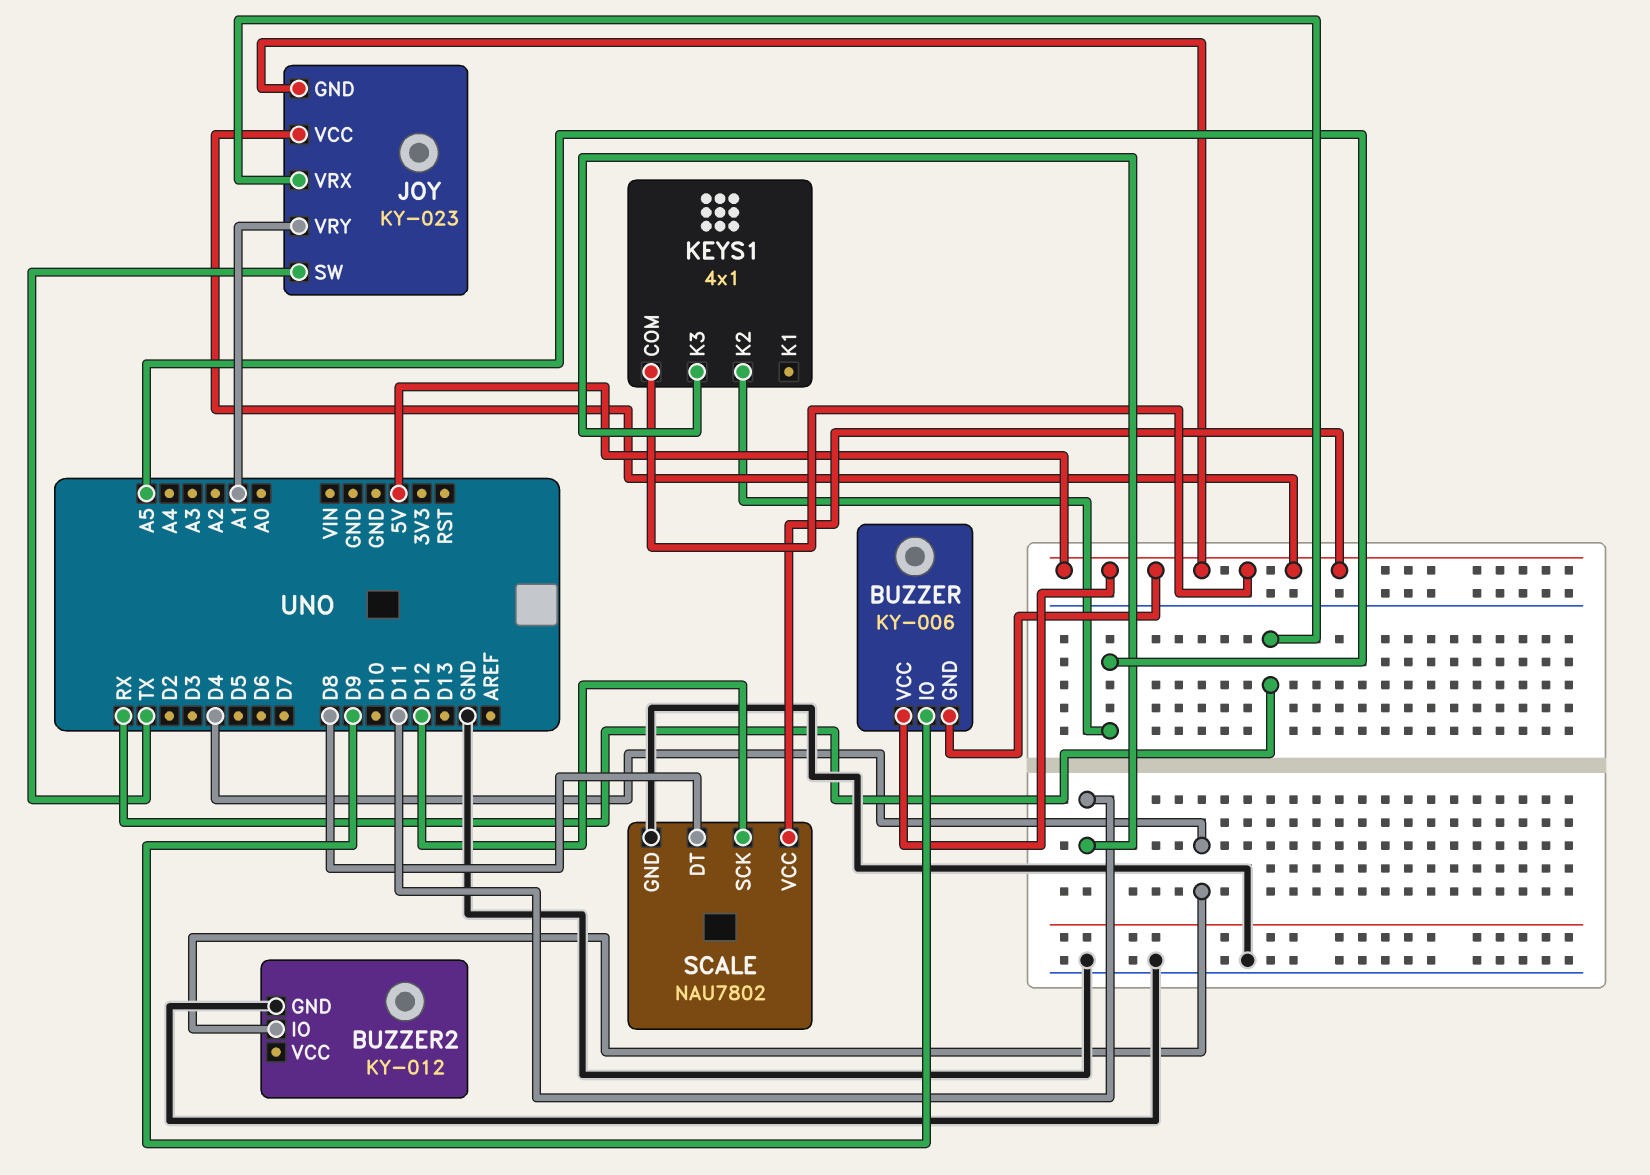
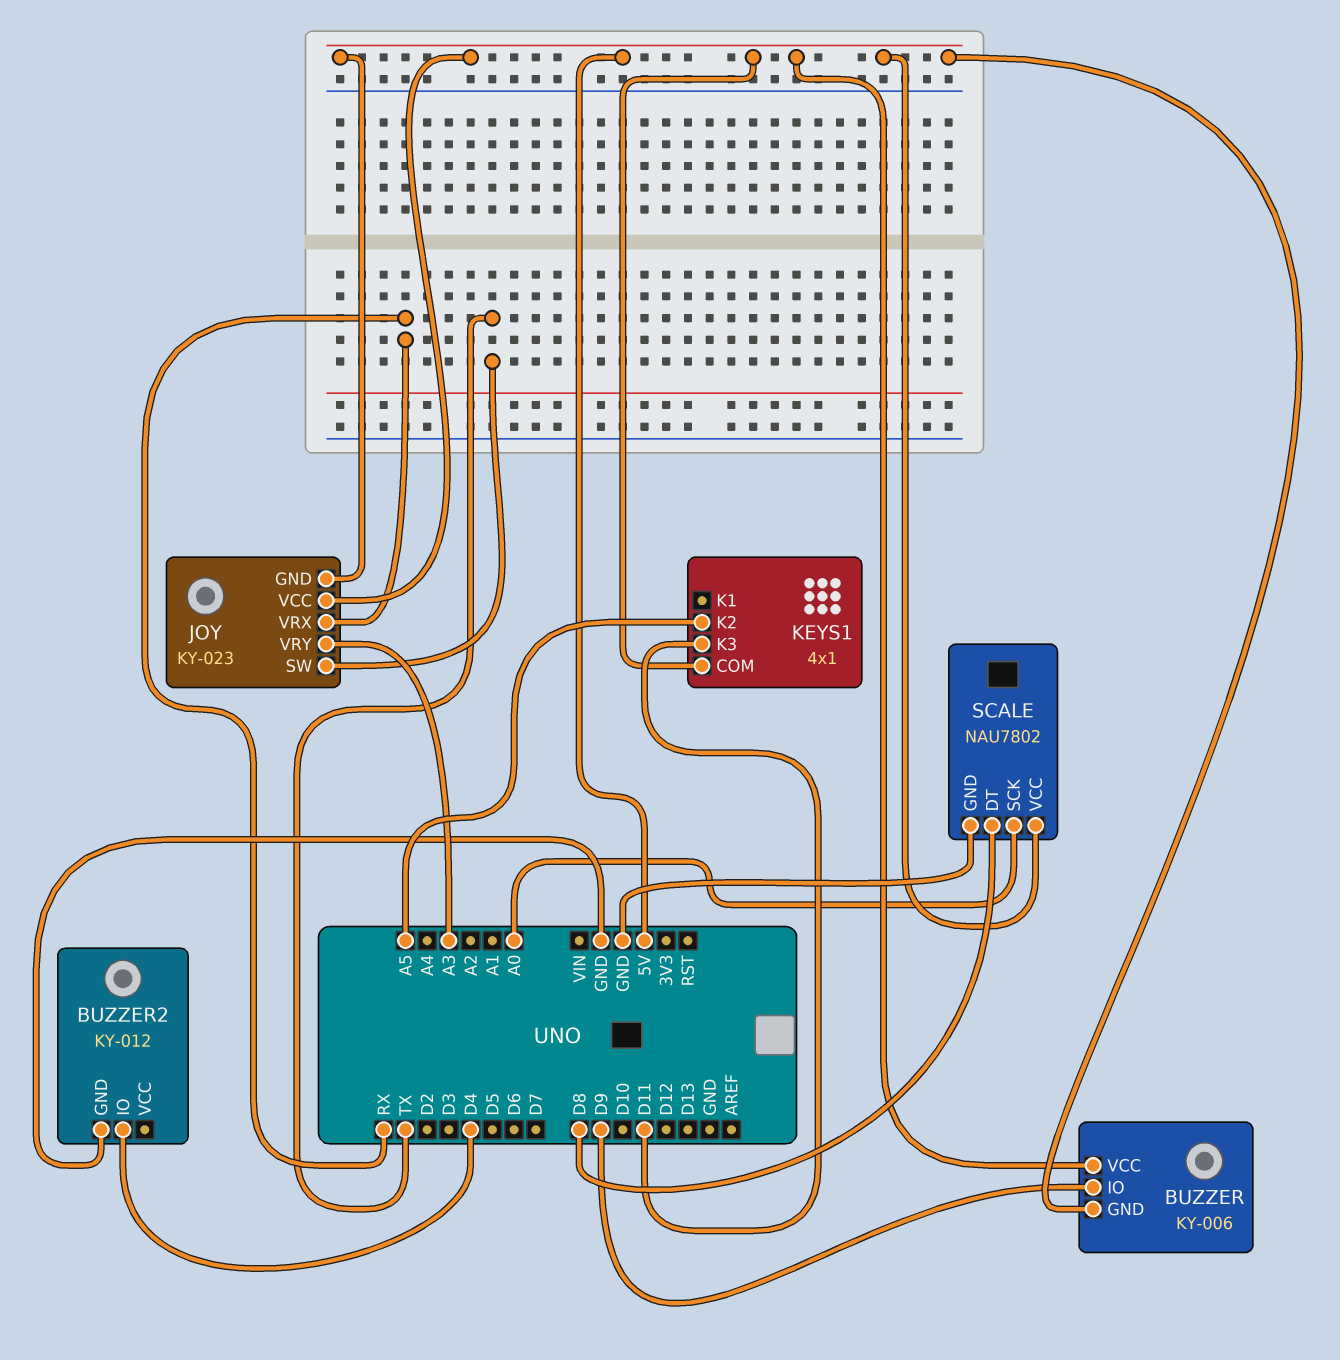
JOY pin VRY: A1 -> A3
SCALE pin SCK: D12 -> A0

